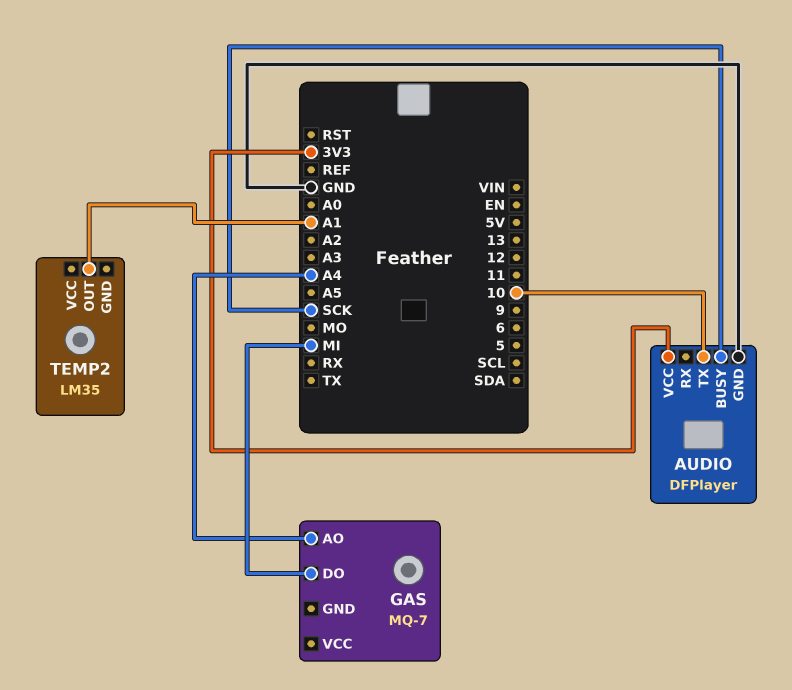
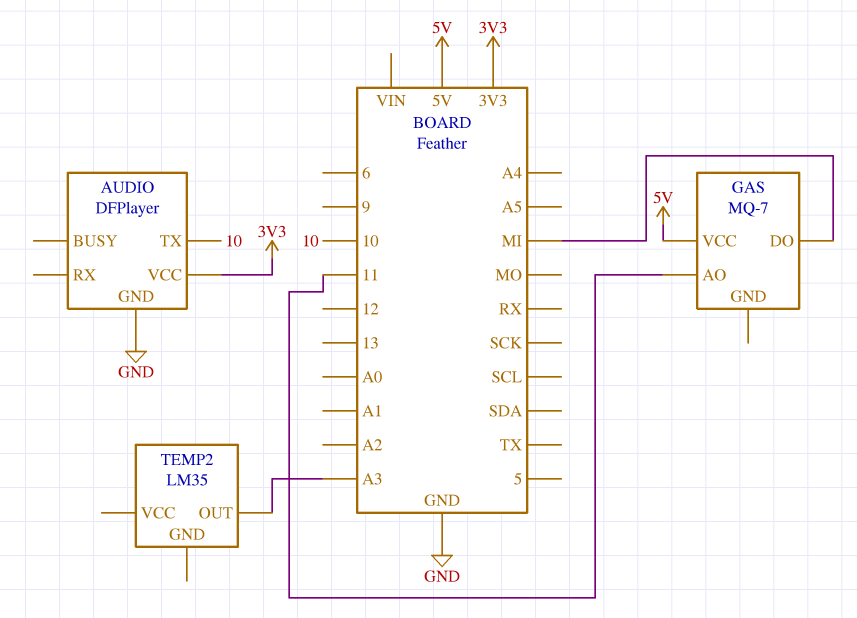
AUDIO pin BUSY: SCK -> none
GAS pin AO: A4 -> 11
GAS pin VCC: none -> 5V
TEMP2 pin OUT: A1 -> A3

